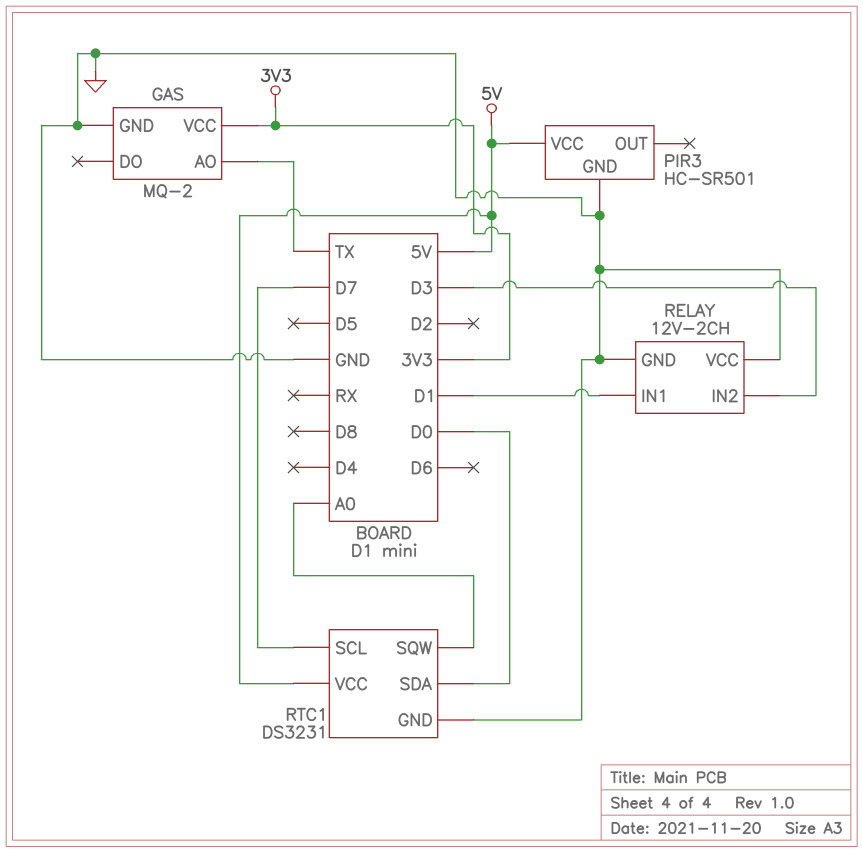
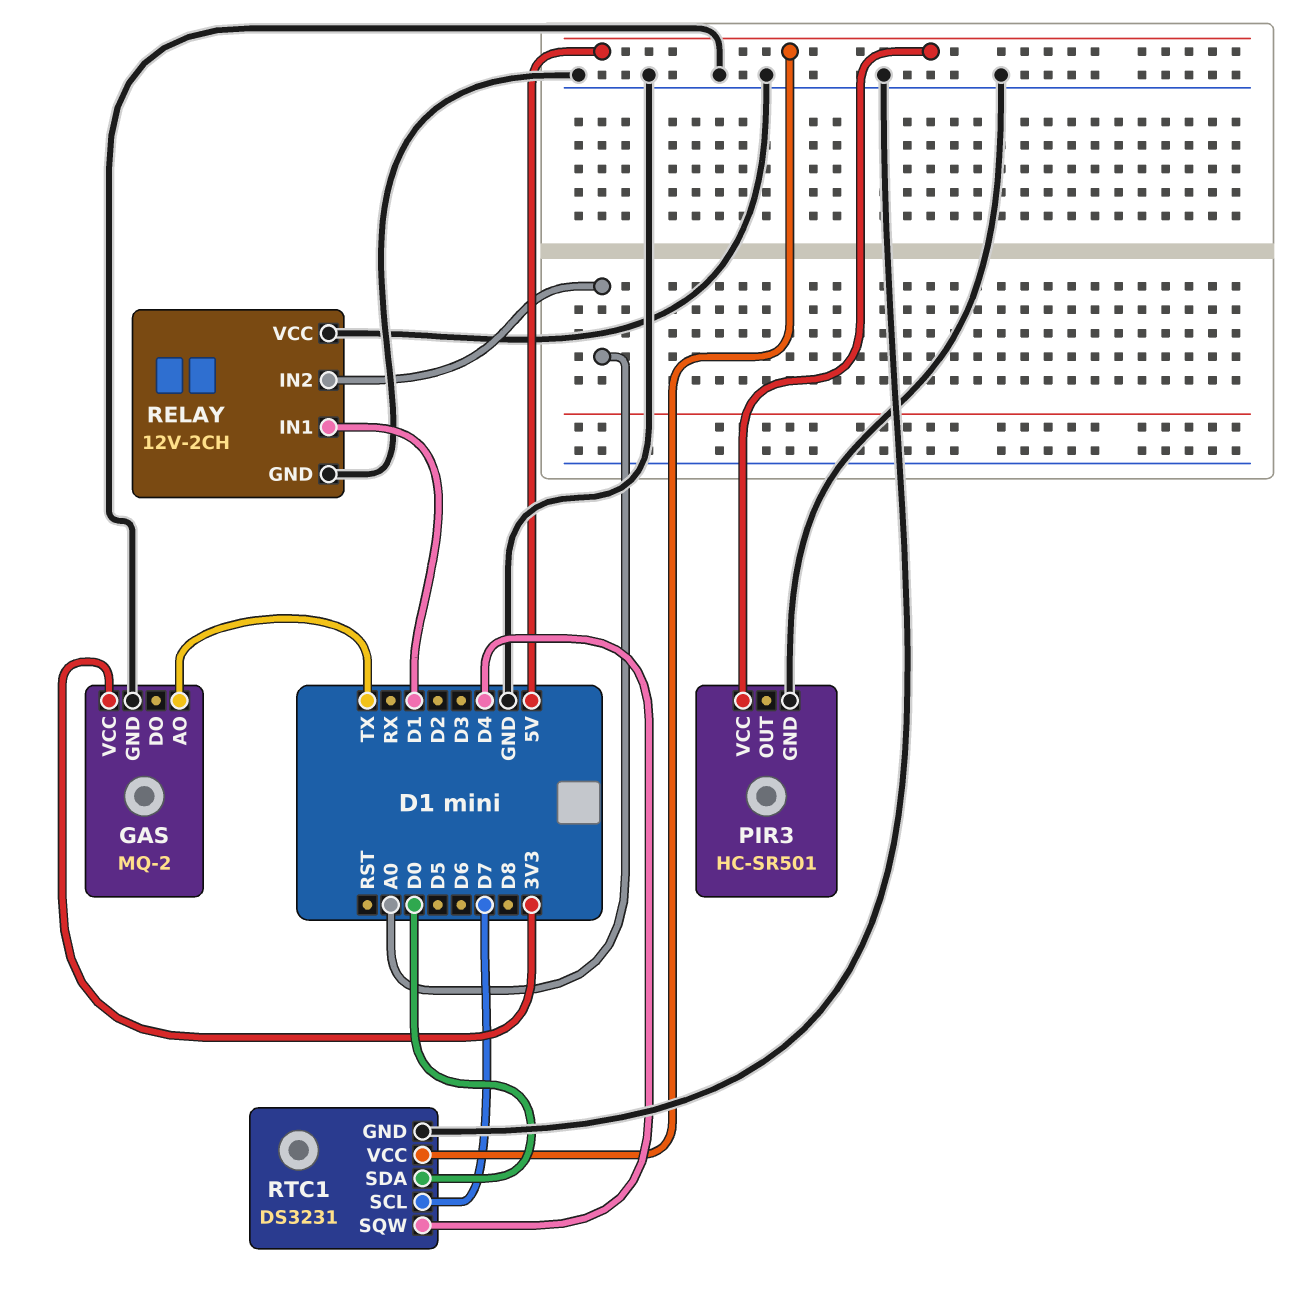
RELAY pin IN2: D3 -> A0
RTC1 pin SQW: A0 -> D4

